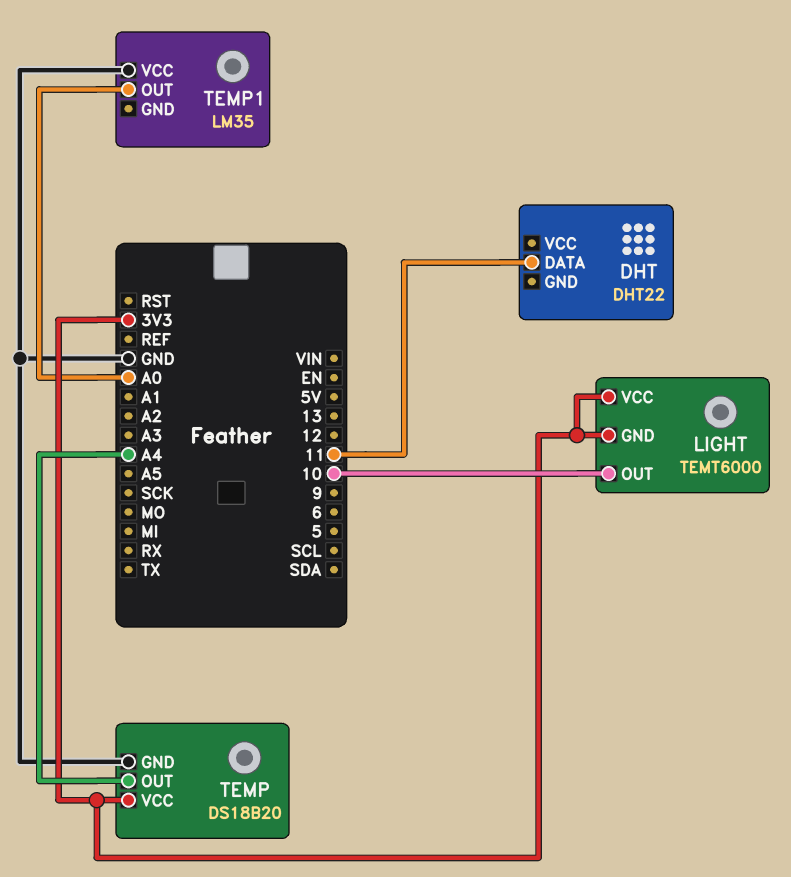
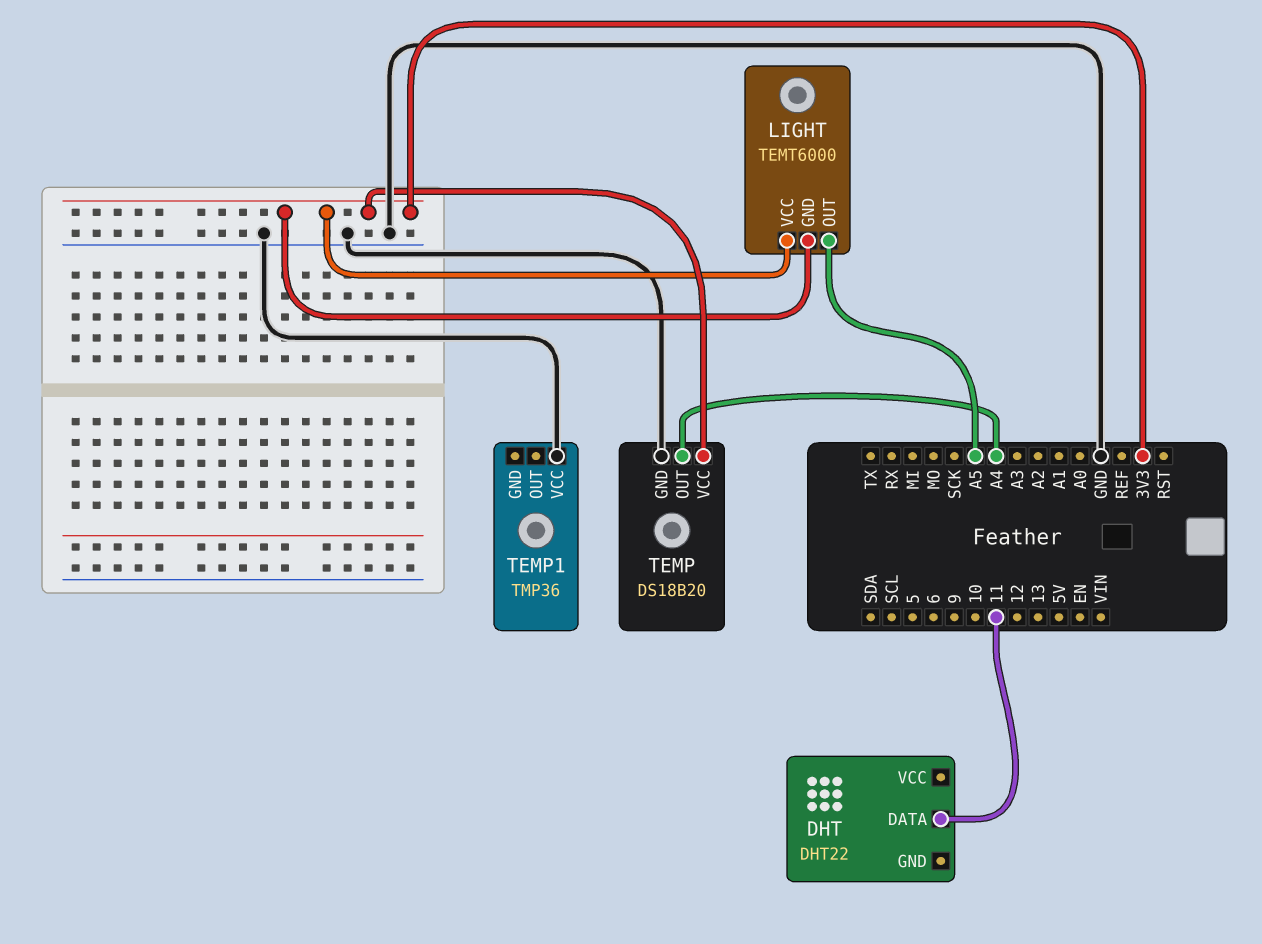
LIGHT pin OUT: 10 -> A5
TEMP1: LM35 -> TMP36
TEMP1 pin OUT: A0 -> none

